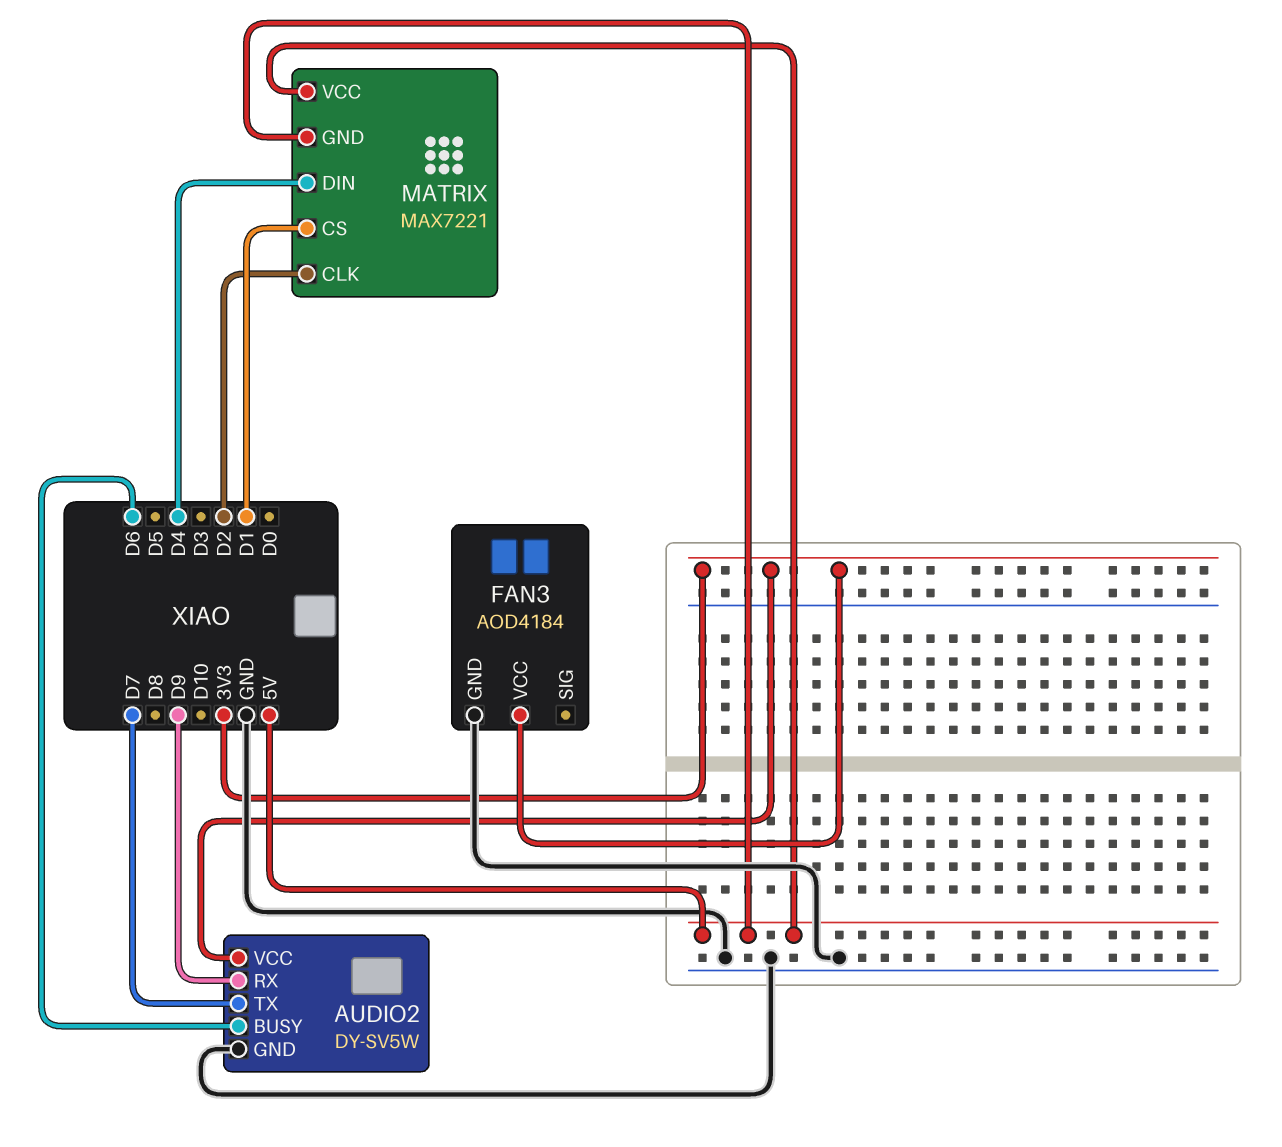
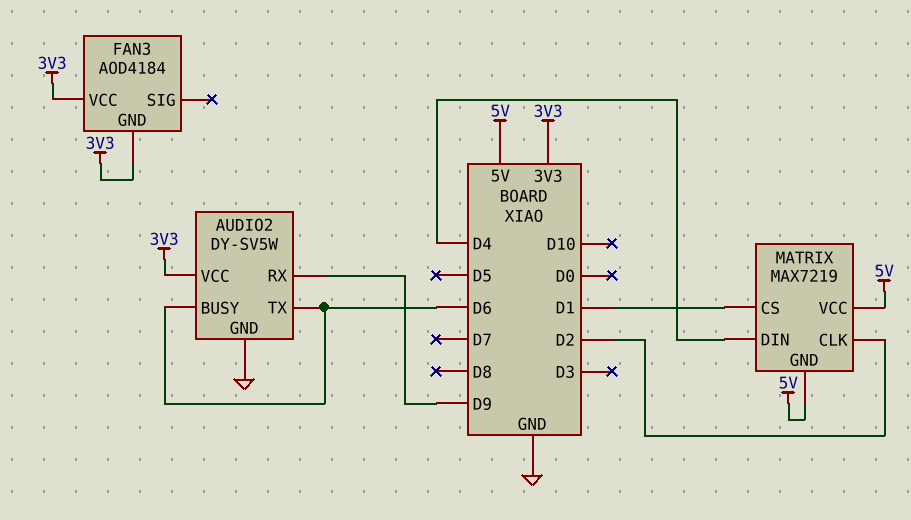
AUDIO2 pin TX: D7 -> D6
FAN3 pin GND: GND -> 3V3
MATRIX: MAX7221 -> MAX7219

